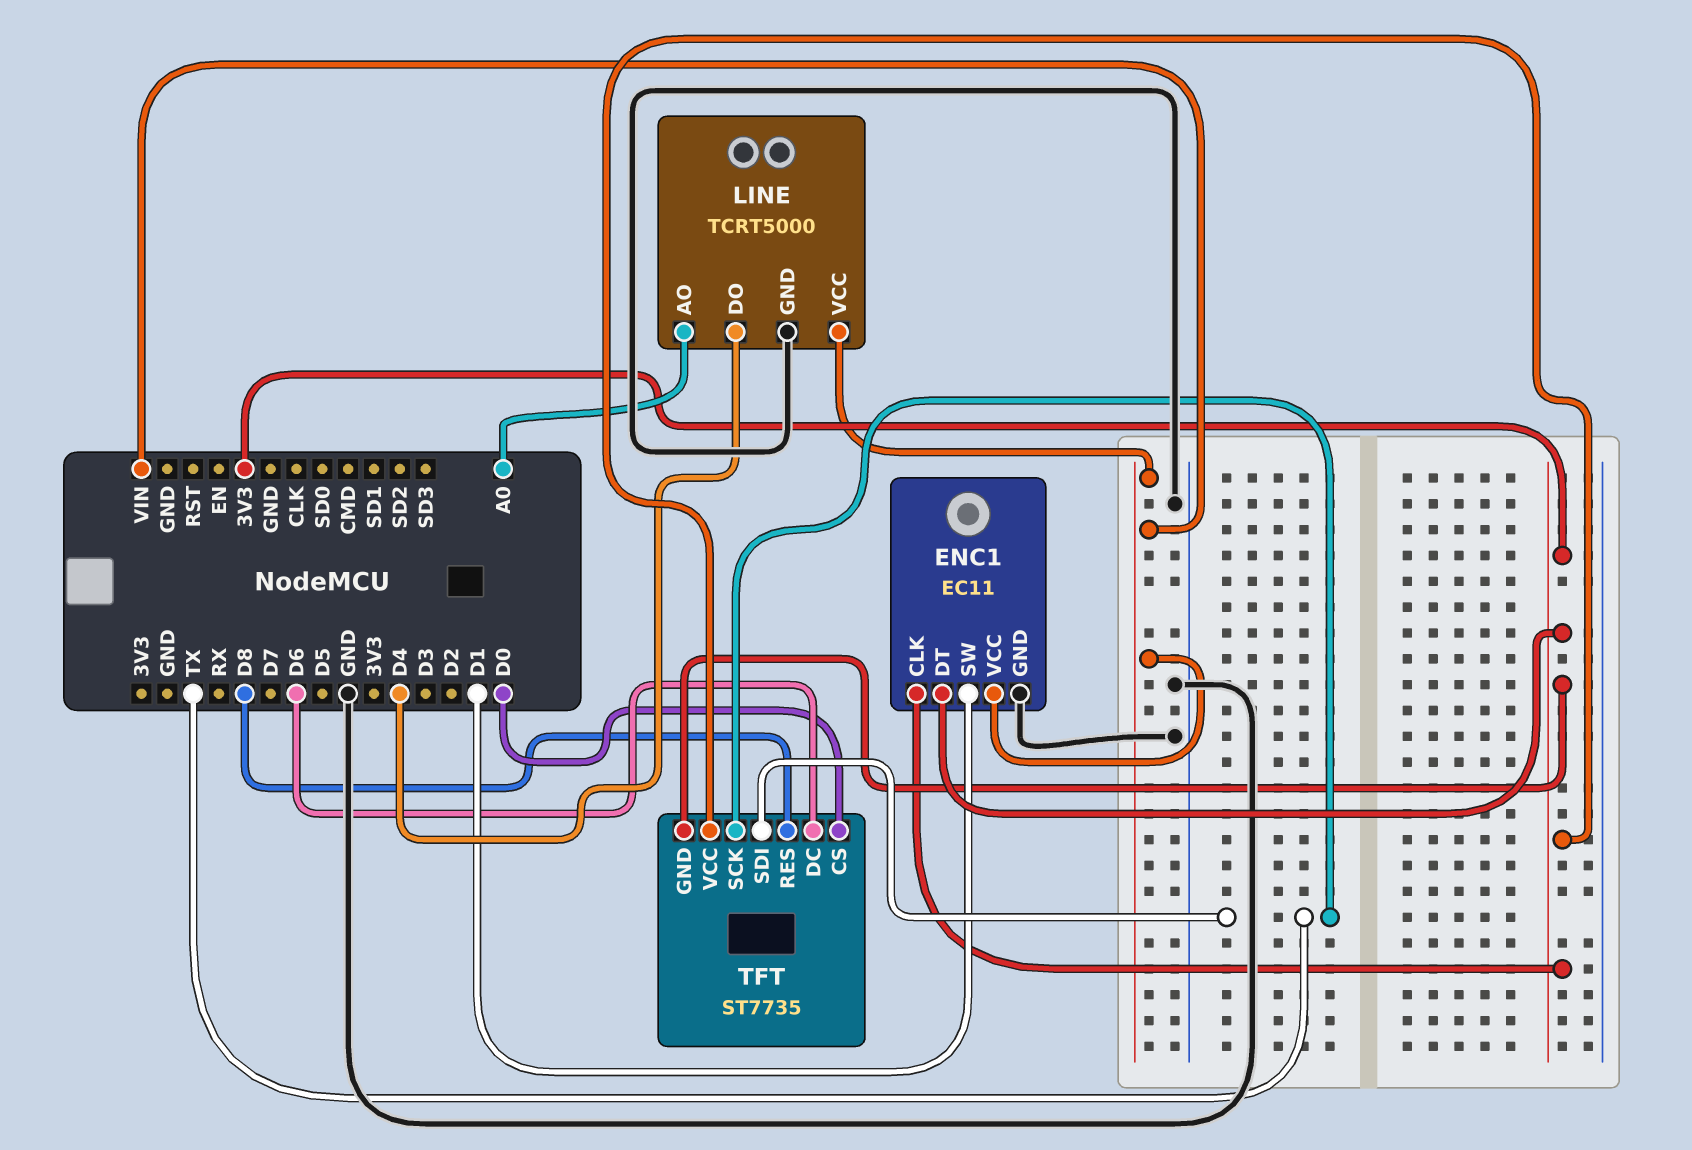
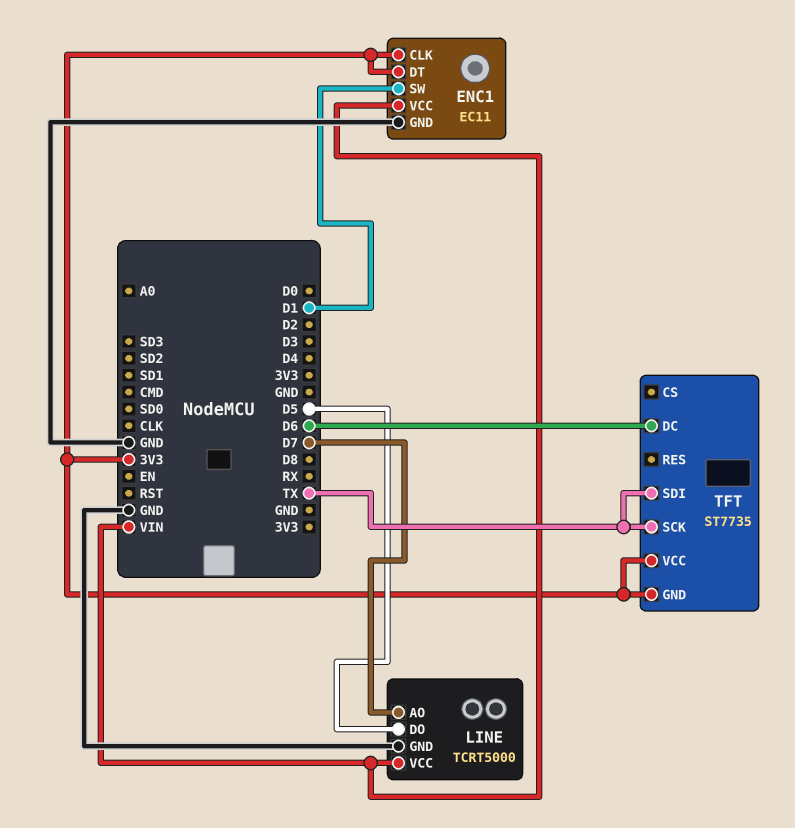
LINE pin AO: A0 -> D7
LINE pin DO: D4 -> D5
TFT pin CS: D0 -> none
TFT pin RES: D8 -> none

